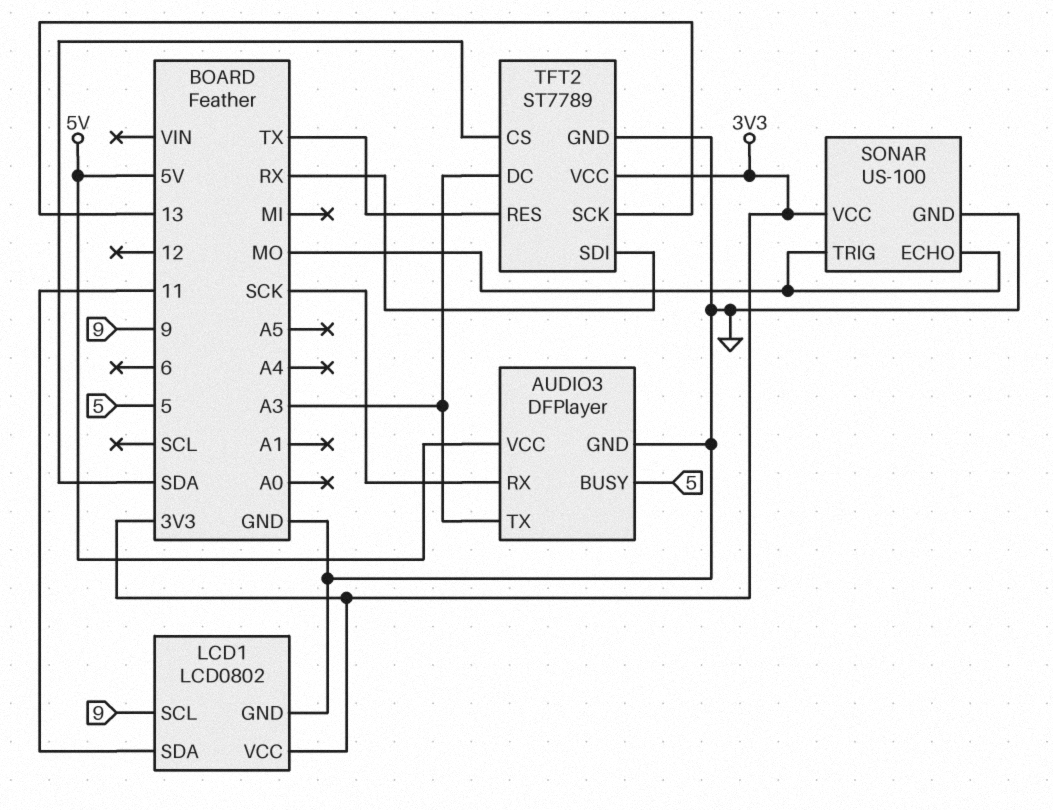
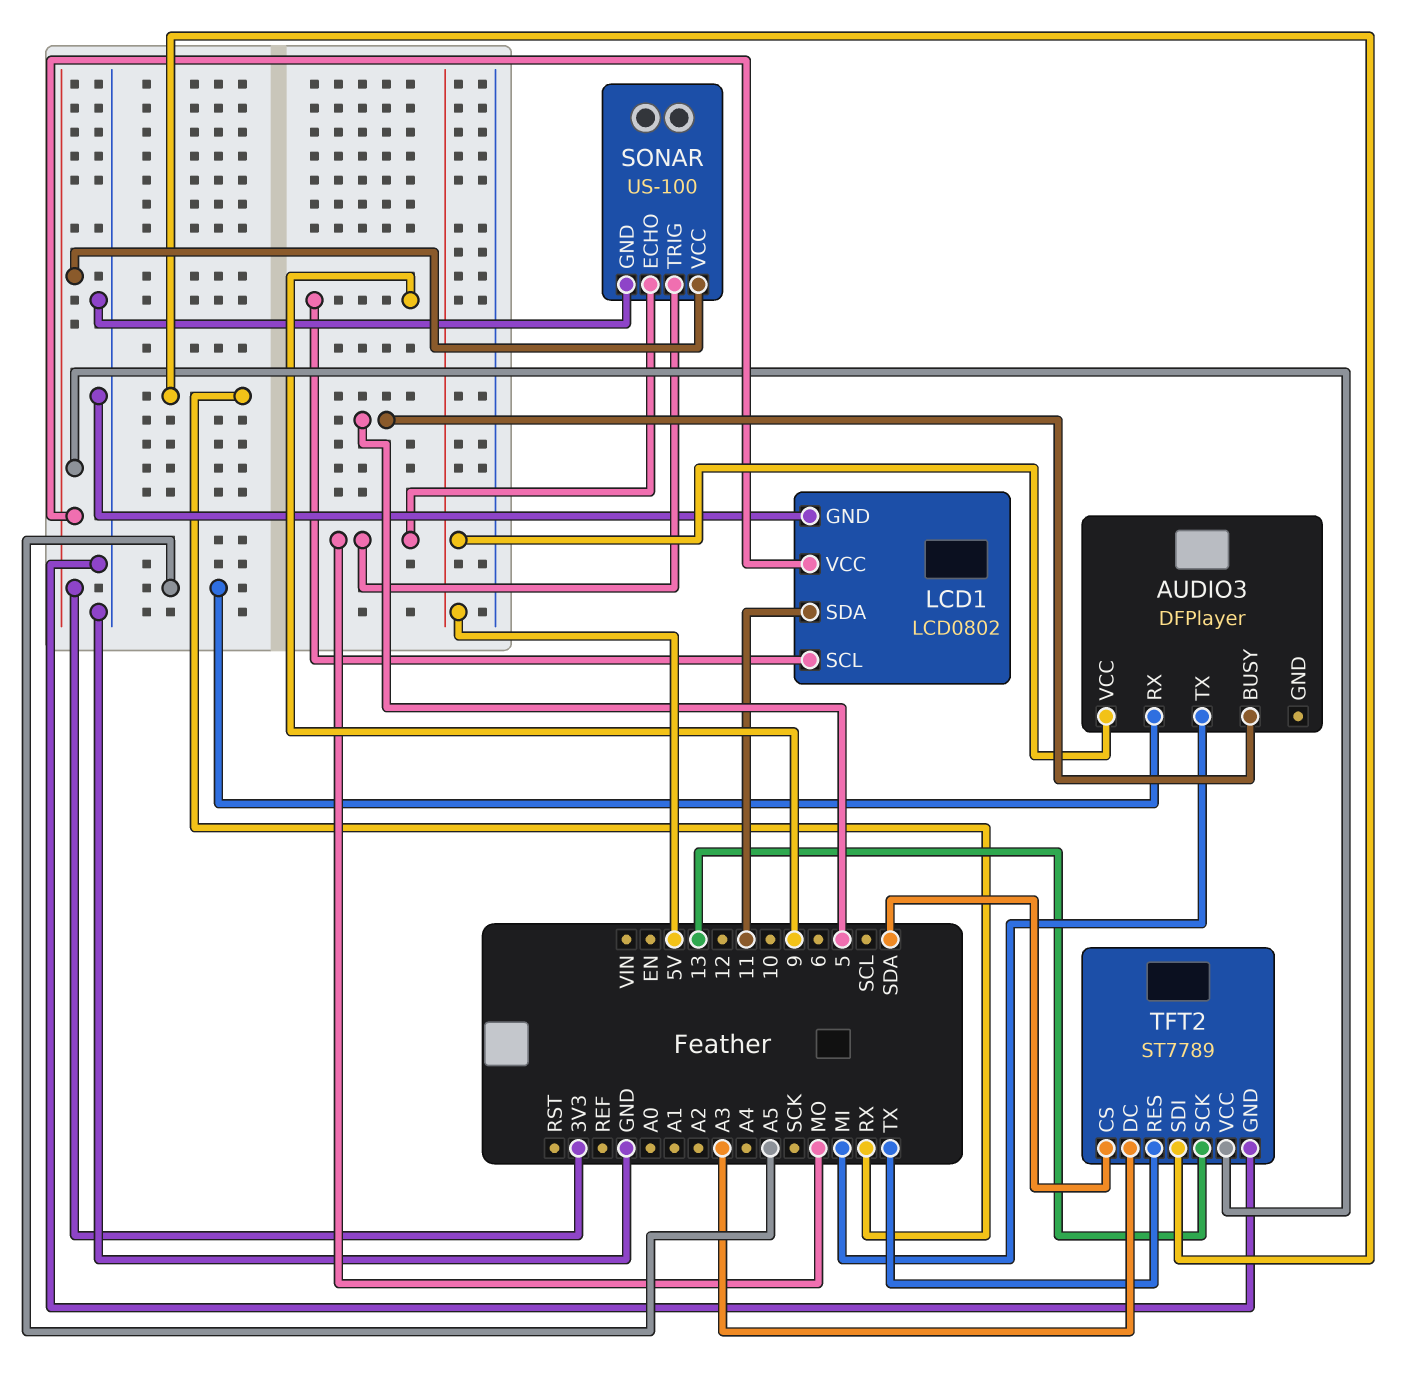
AUDIO3 pin GND: GND -> none
AUDIO3 pin RX: SCK -> A5
AUDIO3 pin TX: A3 -> MI

